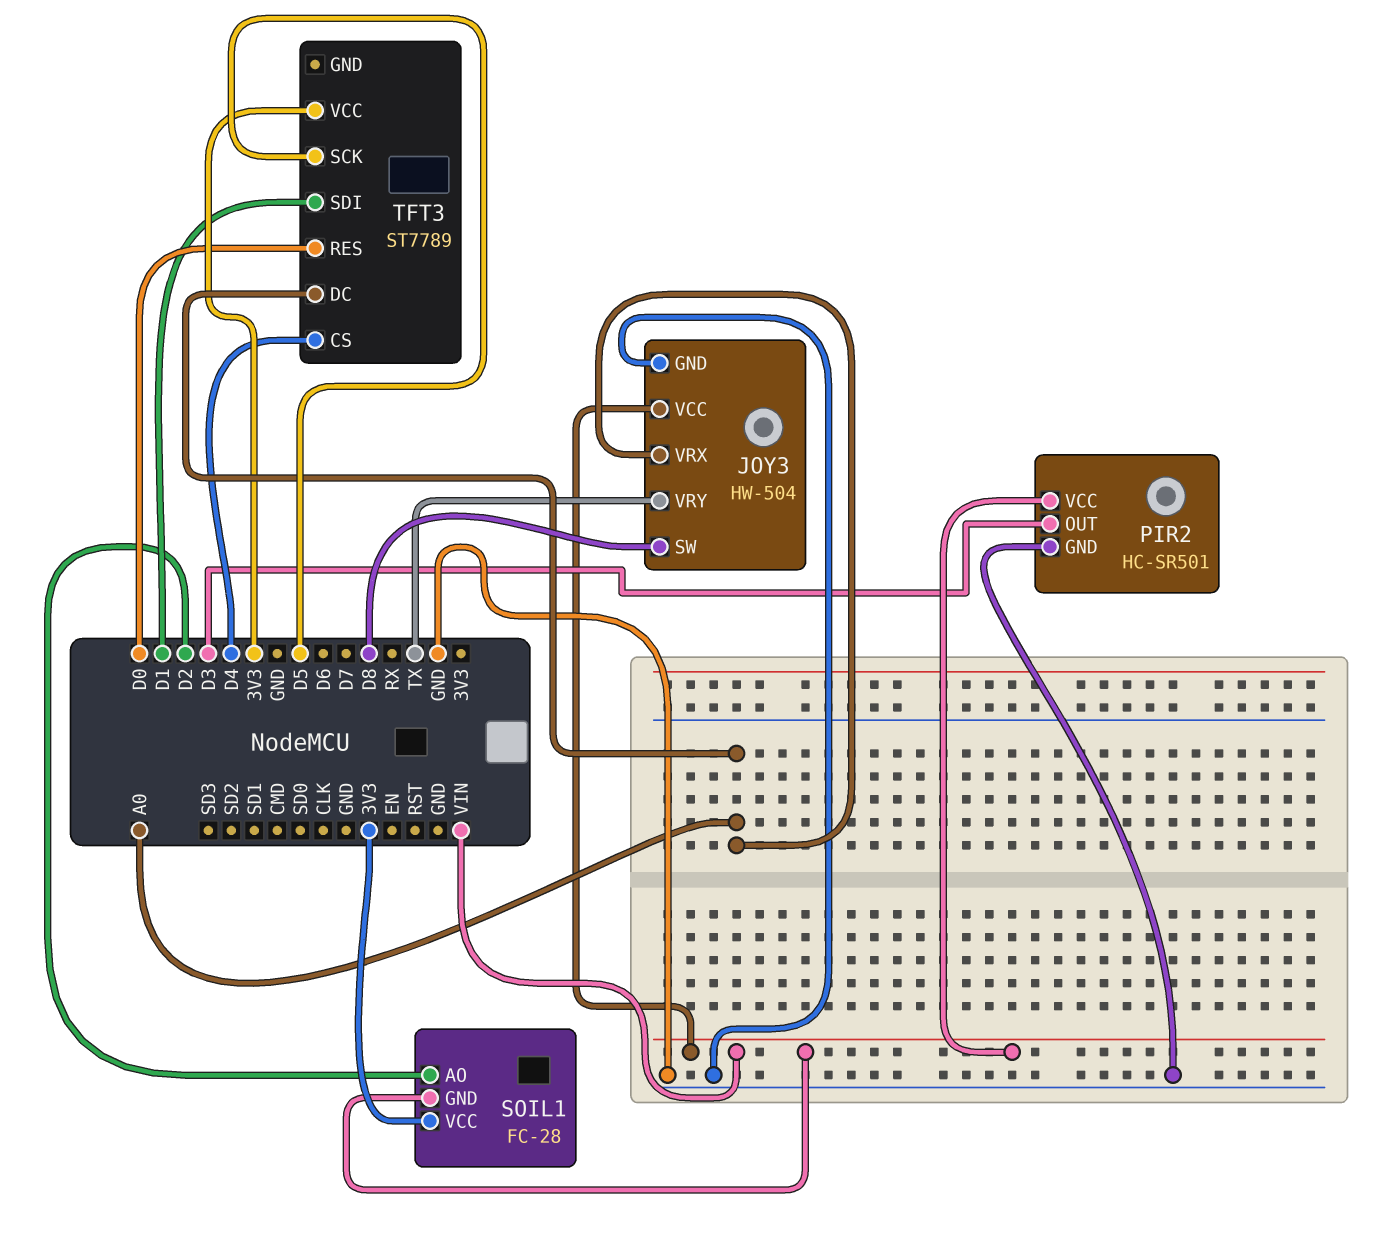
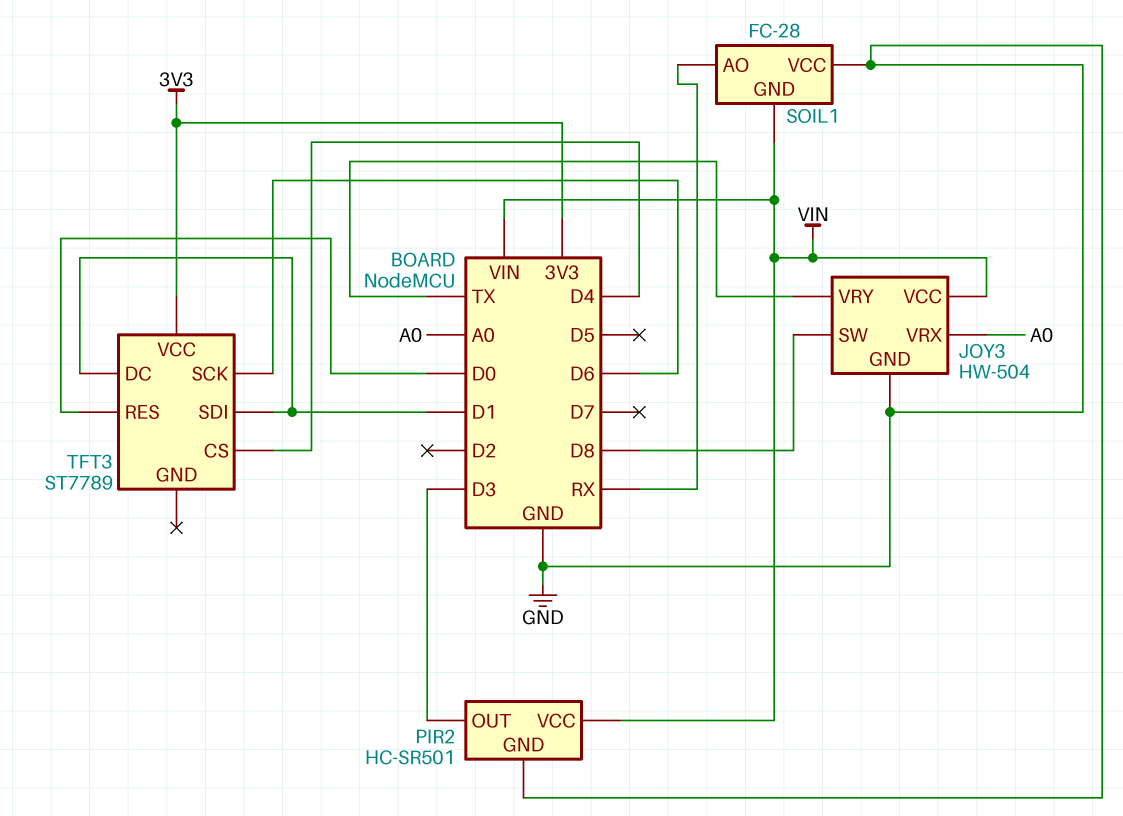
SOIL1 pin AO: D2 -> RX
SOIL1 pin VCC: 3V3 -> GND
TFT3 pin DC: A0 -> D1
TFT3 pin SCK: D5 -> D6

